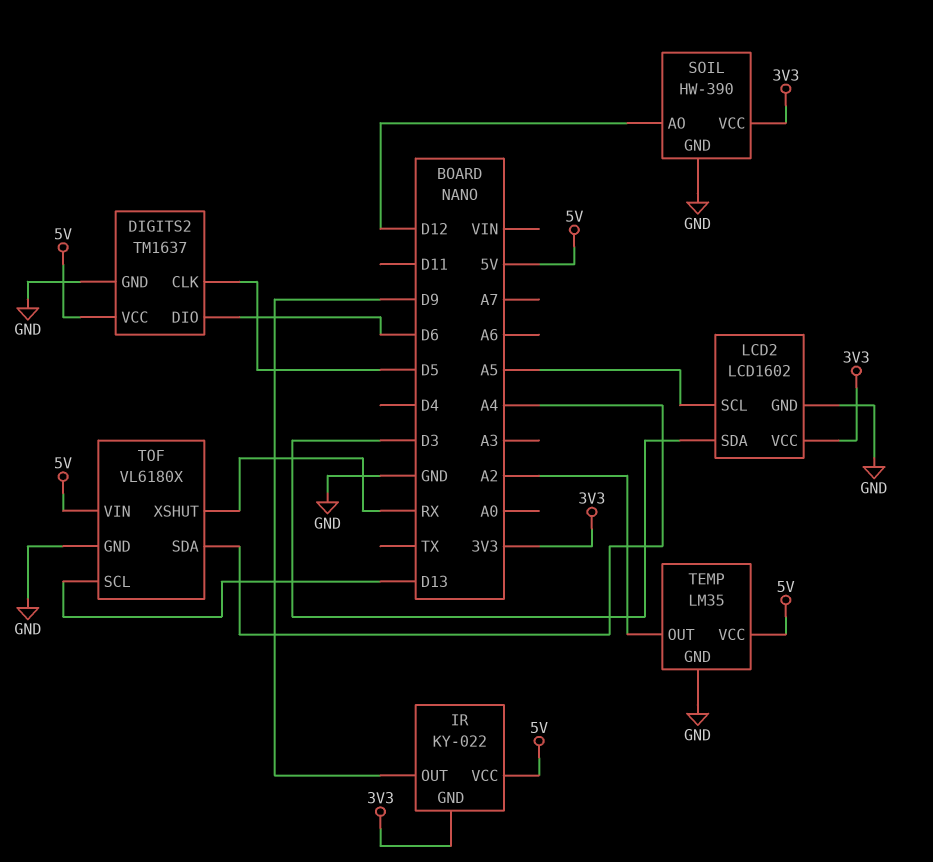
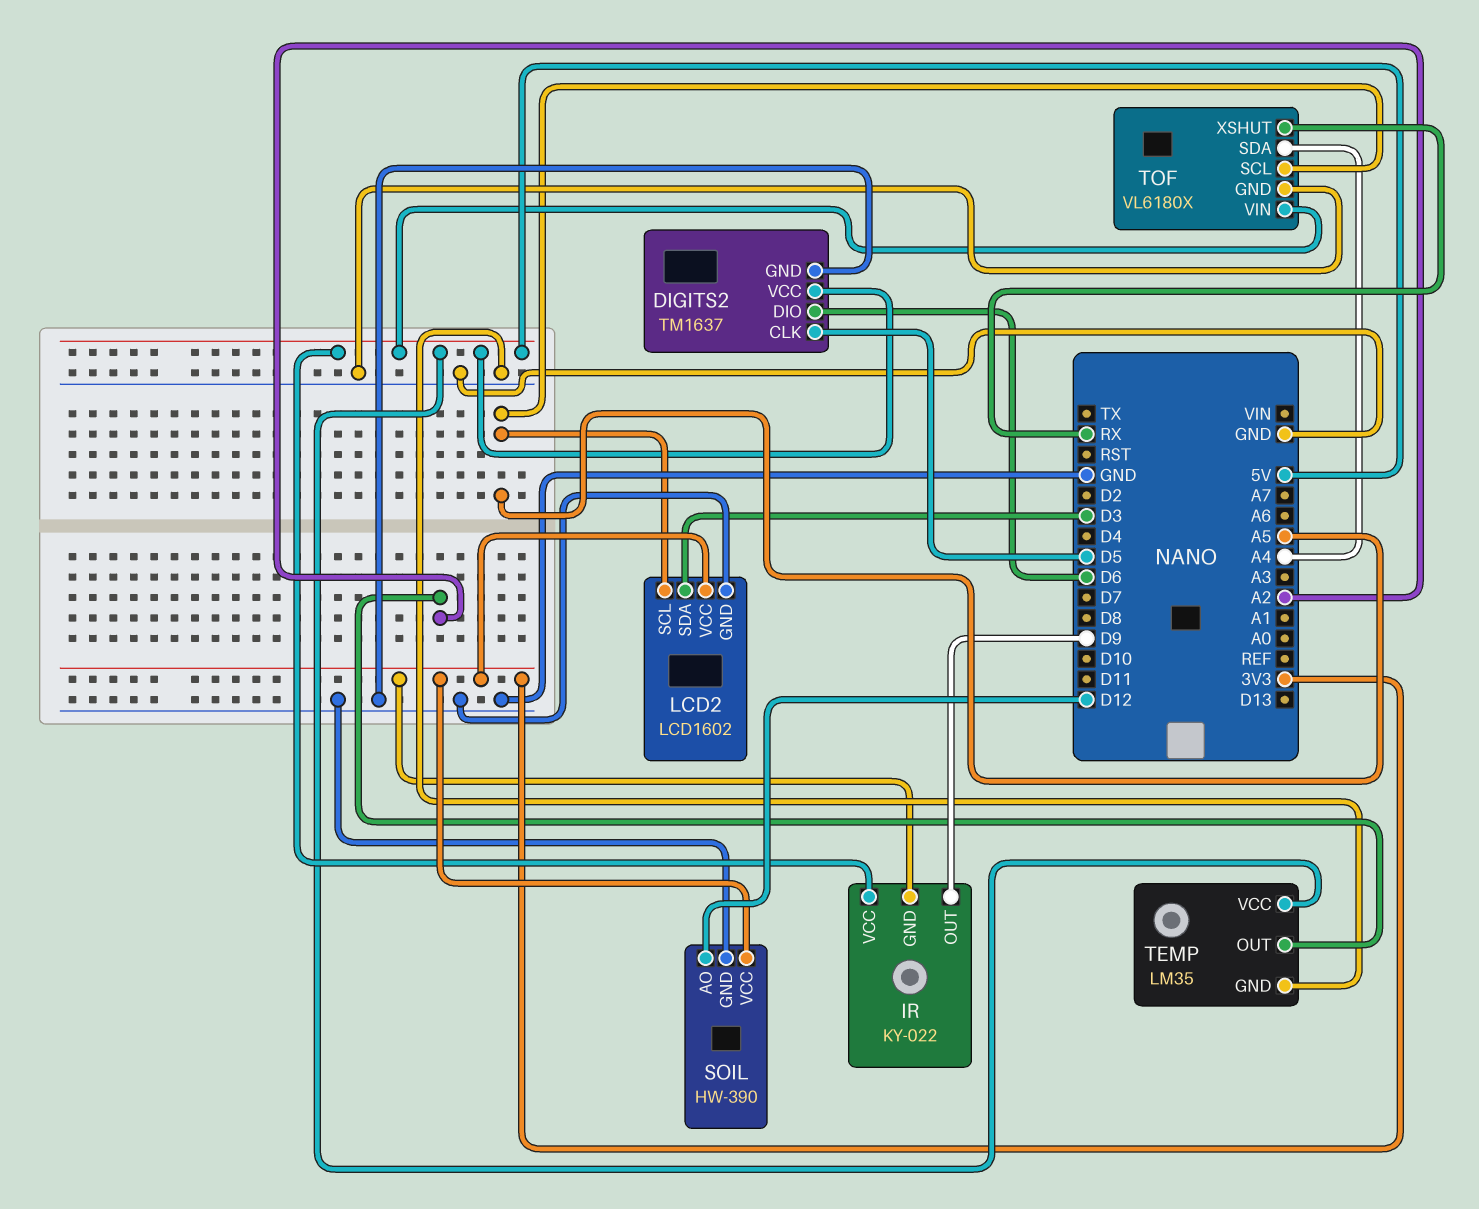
TOF pin SCL: D13 -> A5

